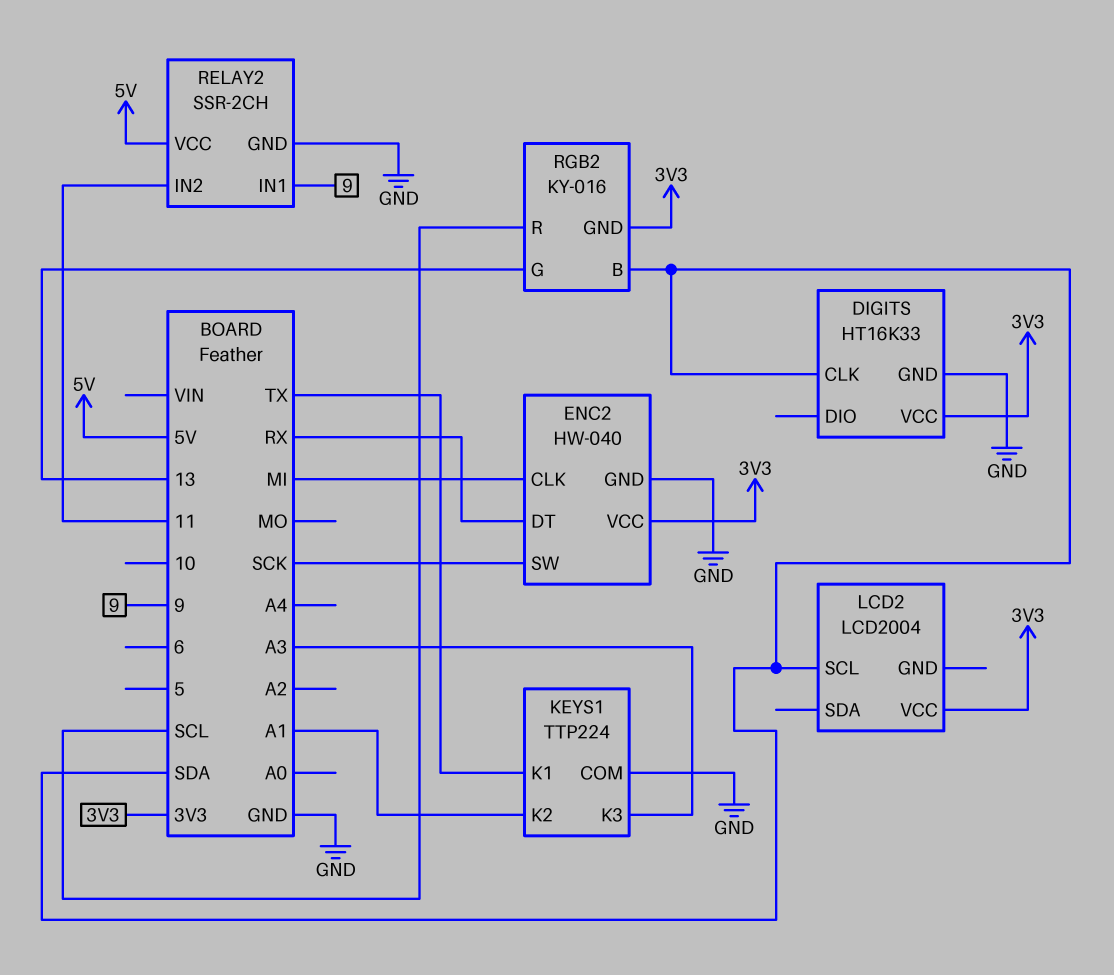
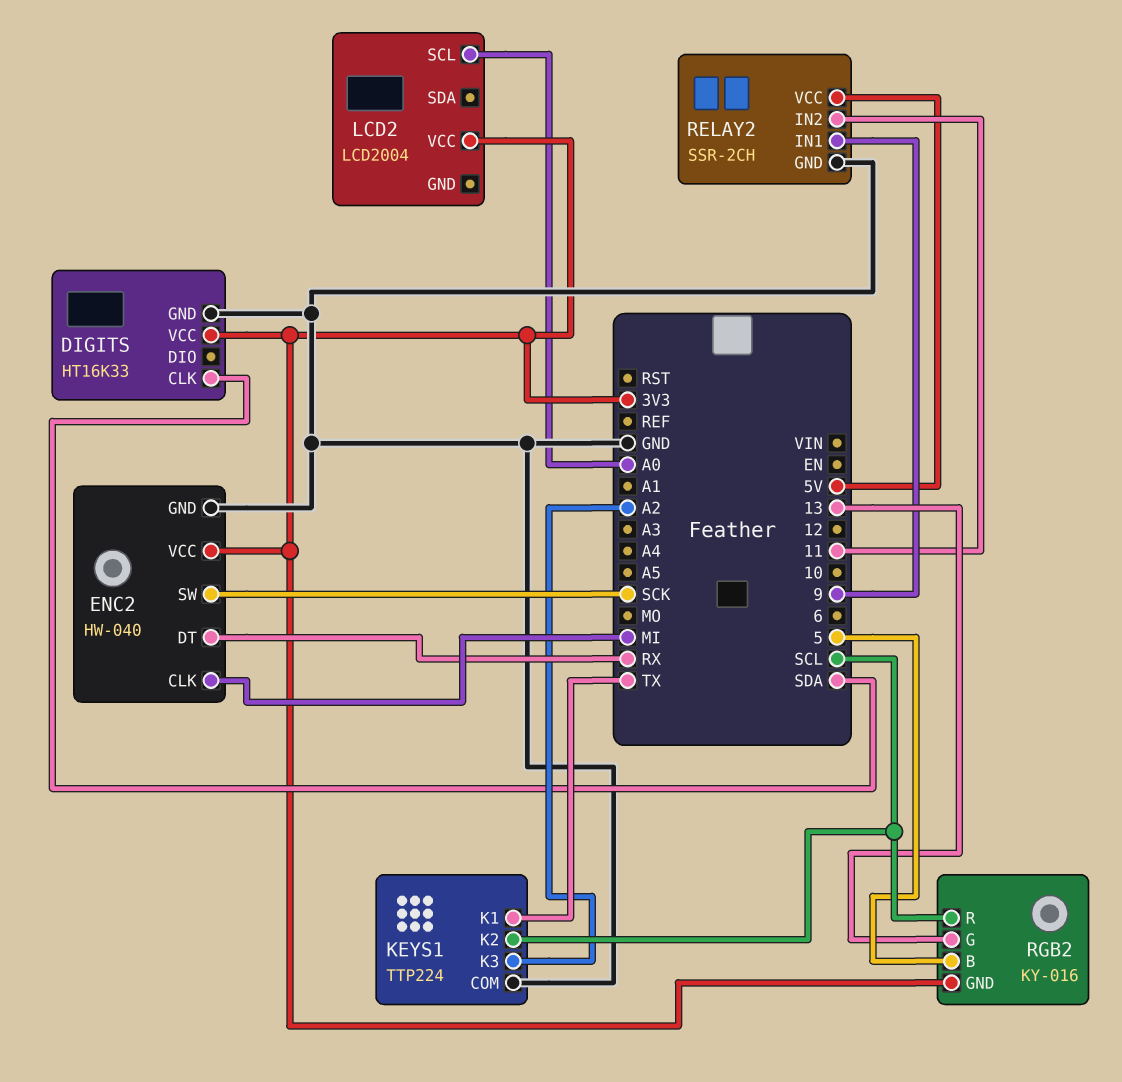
KEYS1 pin K2: A1 -> SCL
KEYS1 pin K3: A3 -> A2
LCD2 pin SCL: SDA -> A0
RGB2 pin B: SDA -> 5

